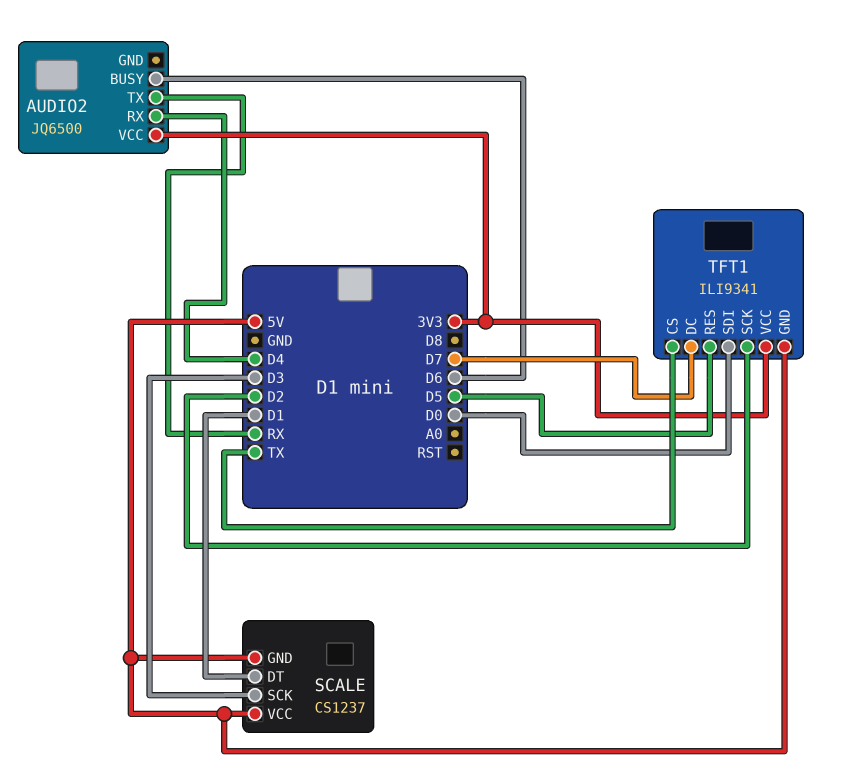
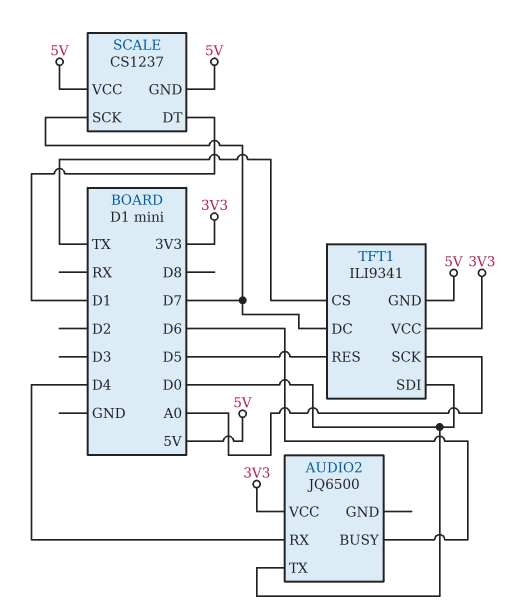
AUDIO2 pin TX: RX -> D0
SCALE pin SCK: D3 -> D7
TFT1 pin SCK: D2 -> A0

